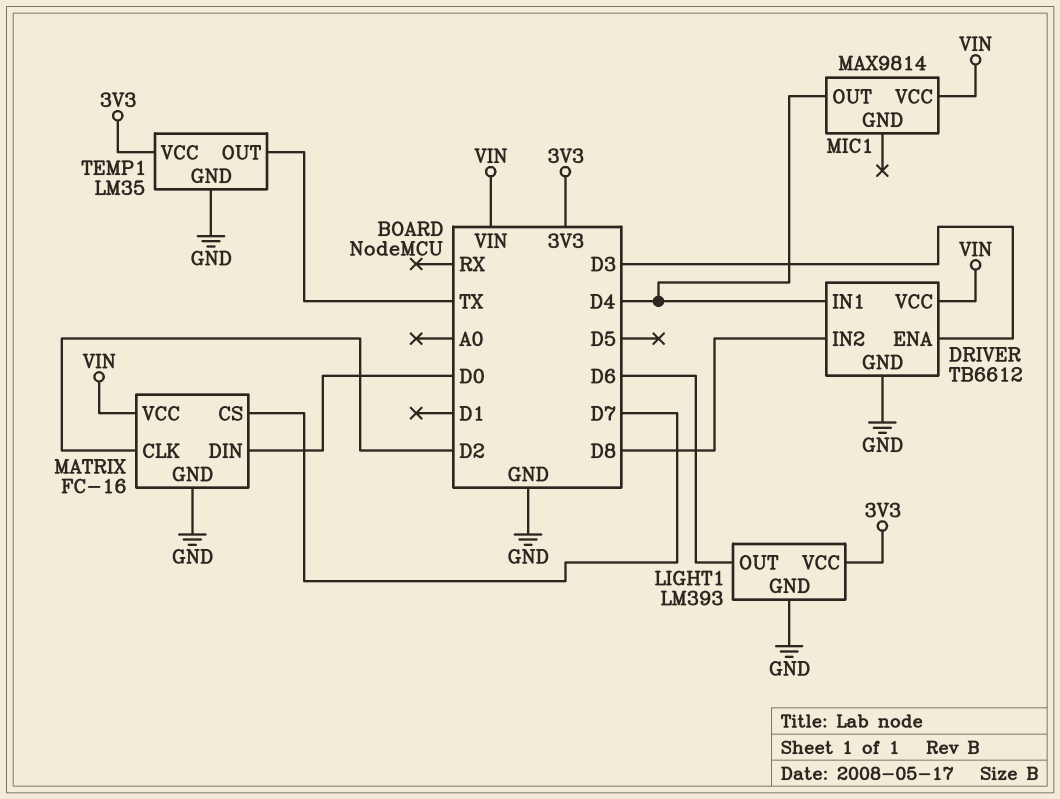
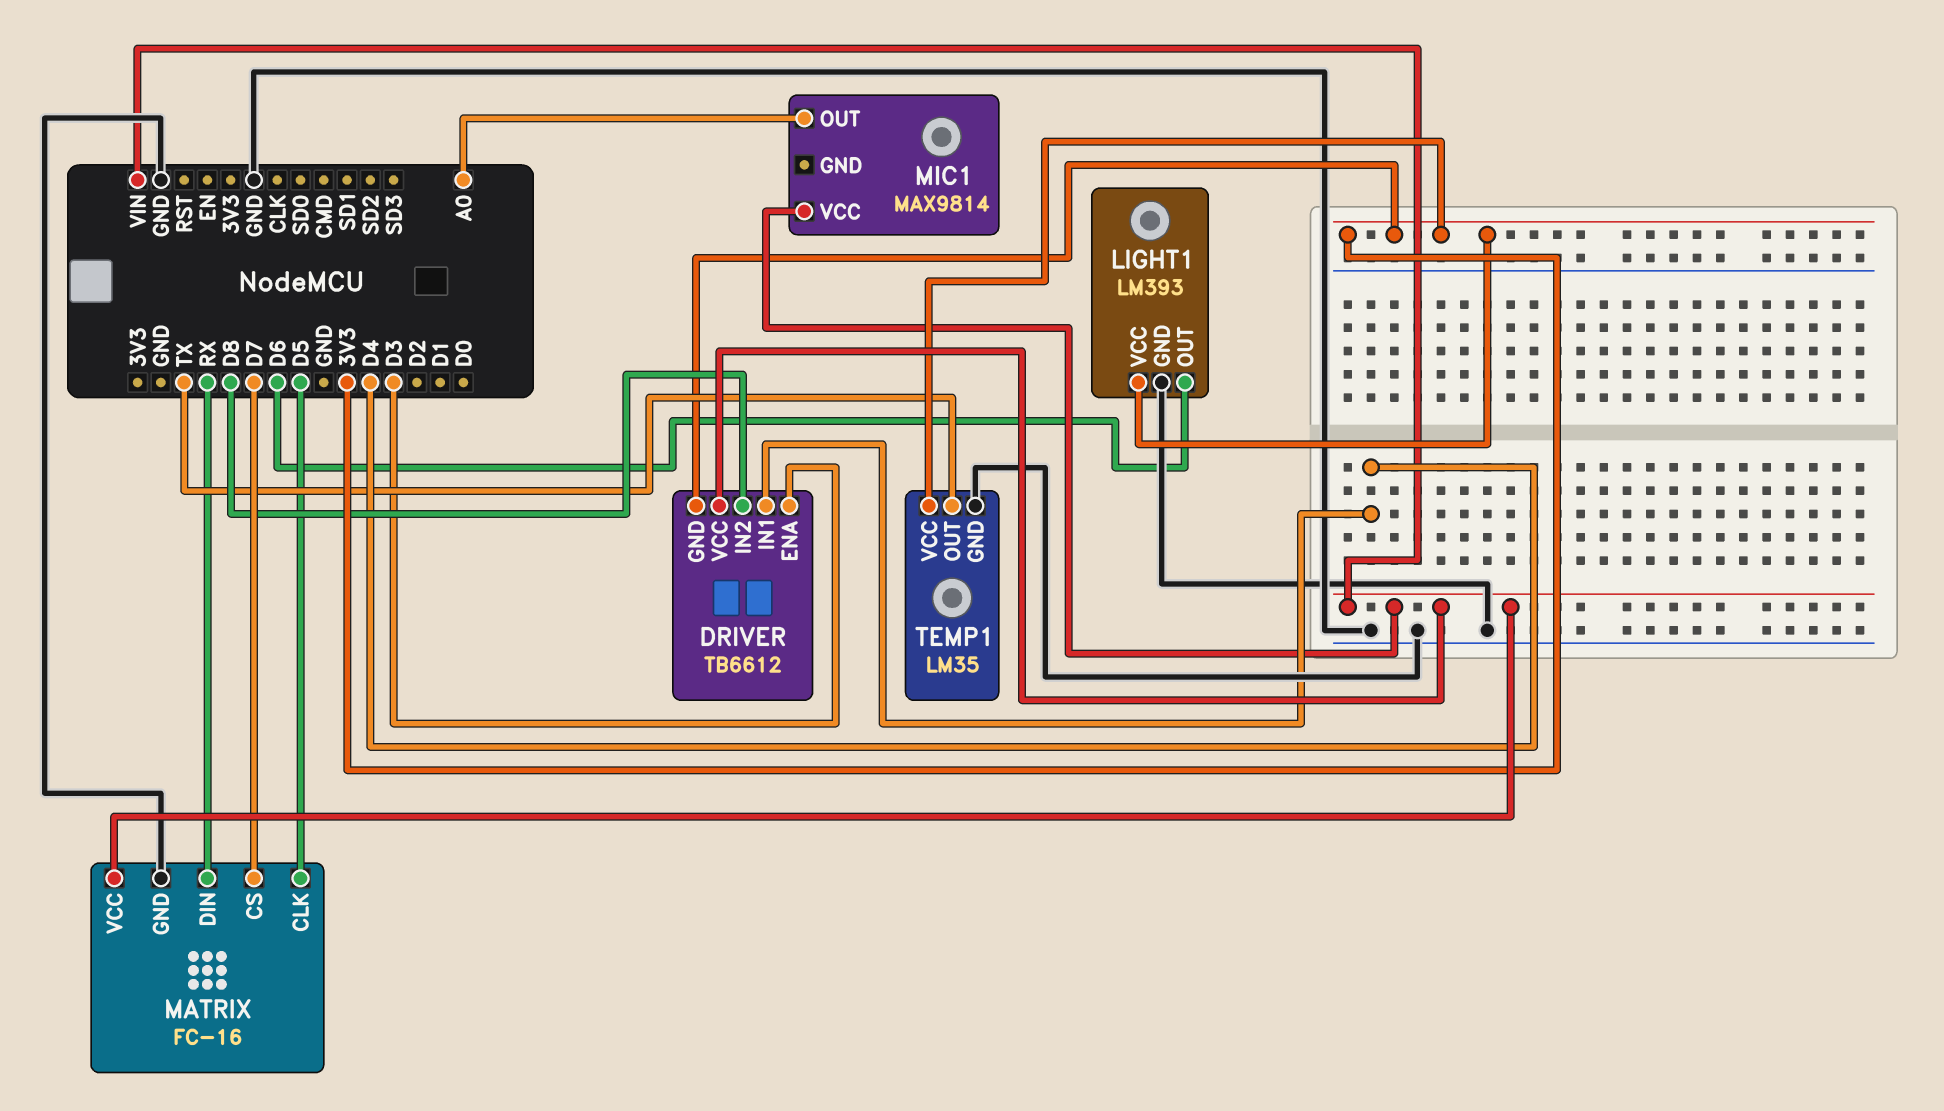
DRIVER pin GND: GND -> 3V3
MATRIX pin CLK: D2 -> D5
MATRIX pin DIN: D0 -> RX
MIC1 pin OUT: D4 -> A0

